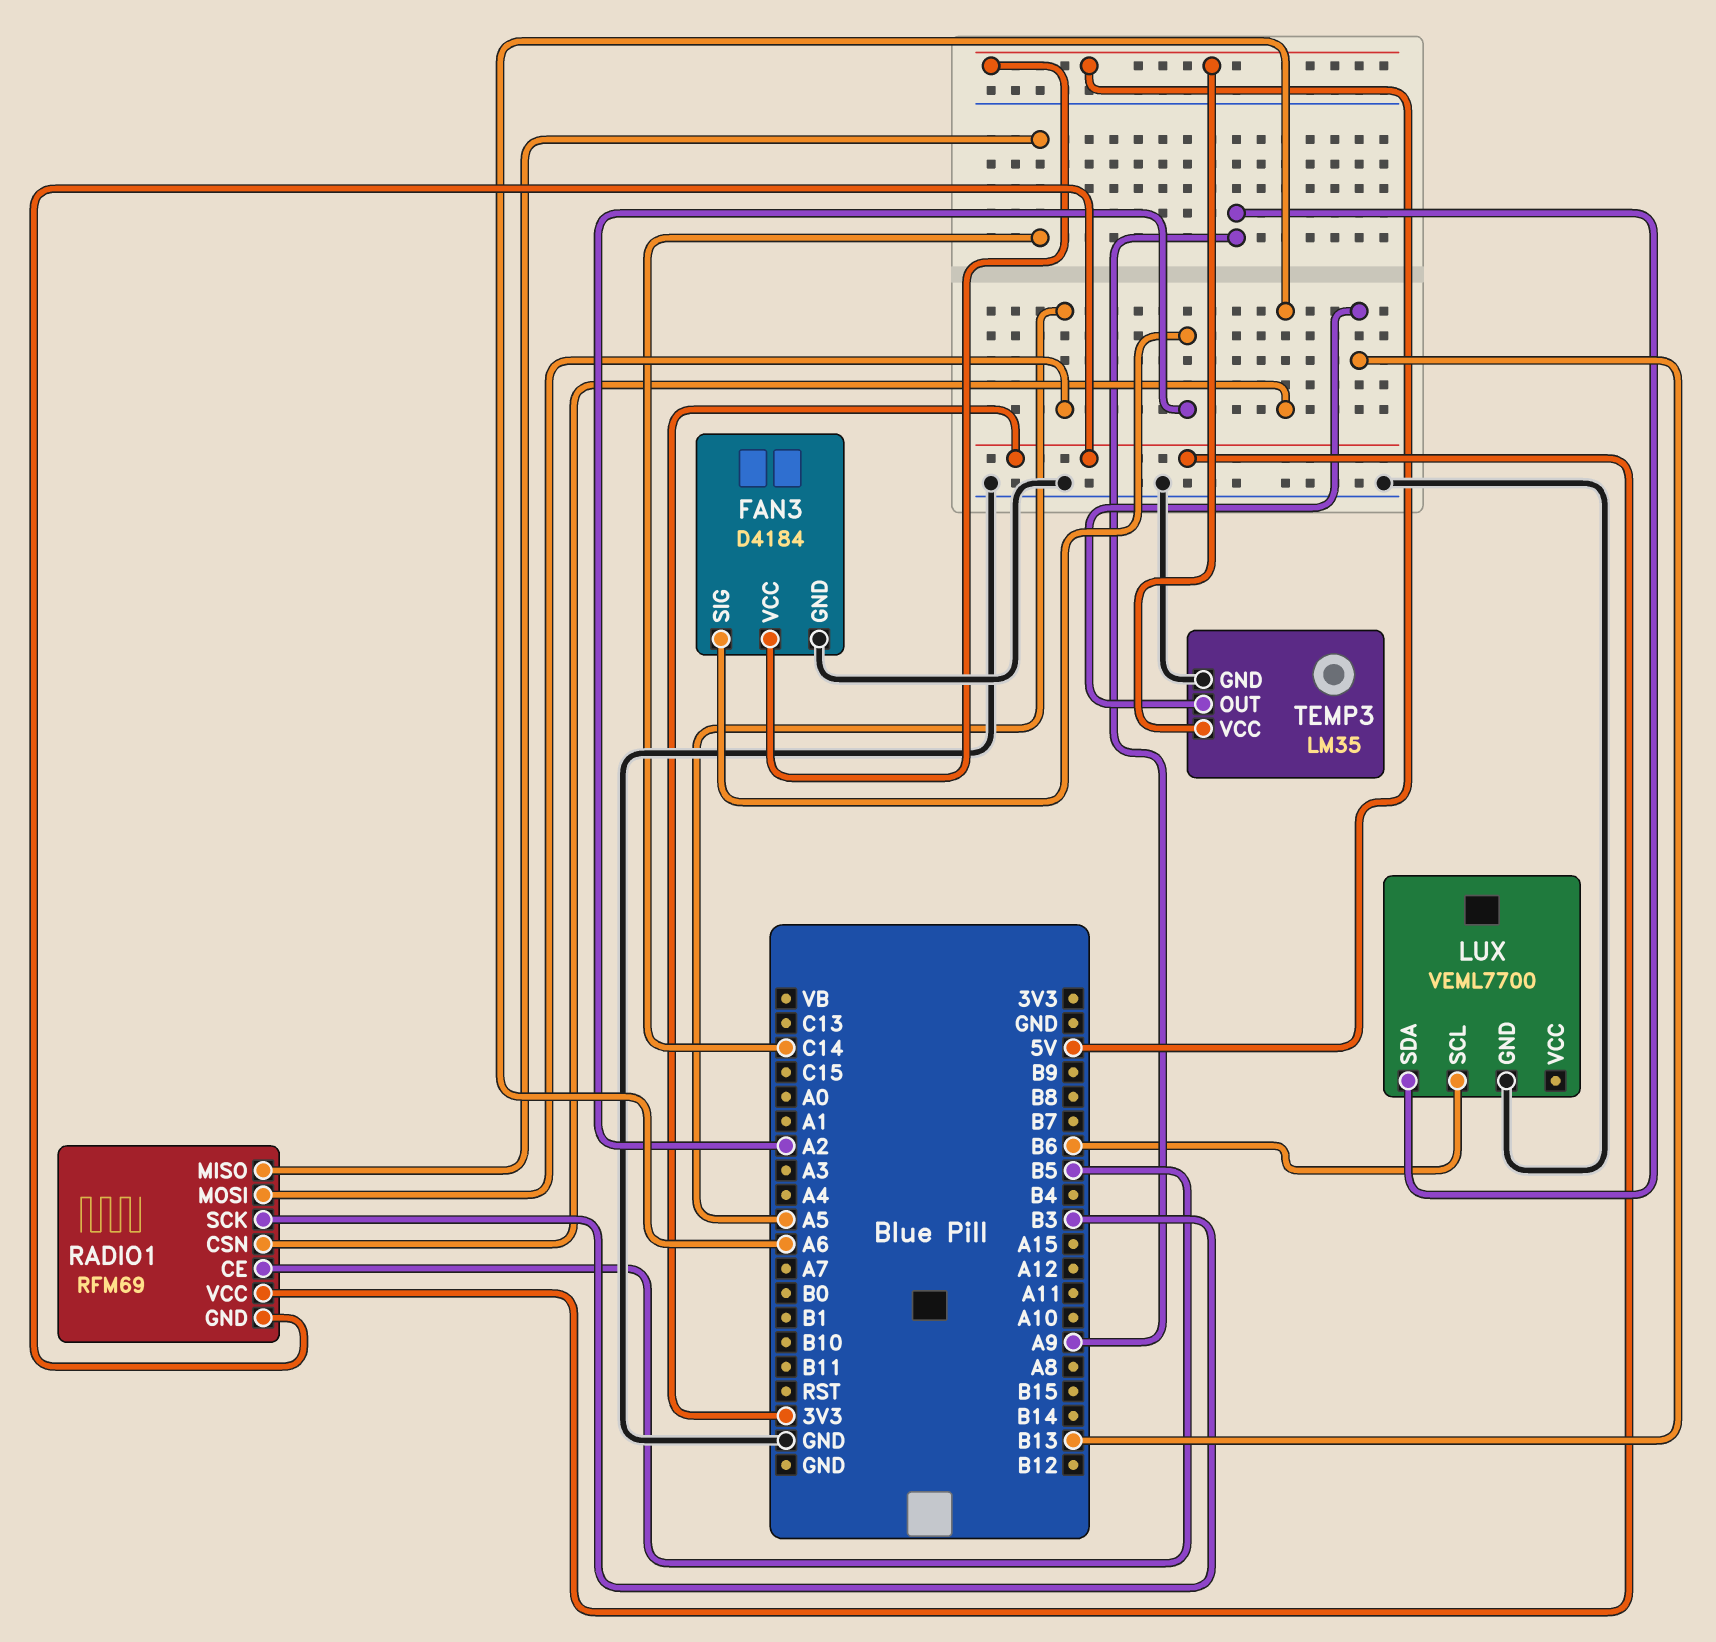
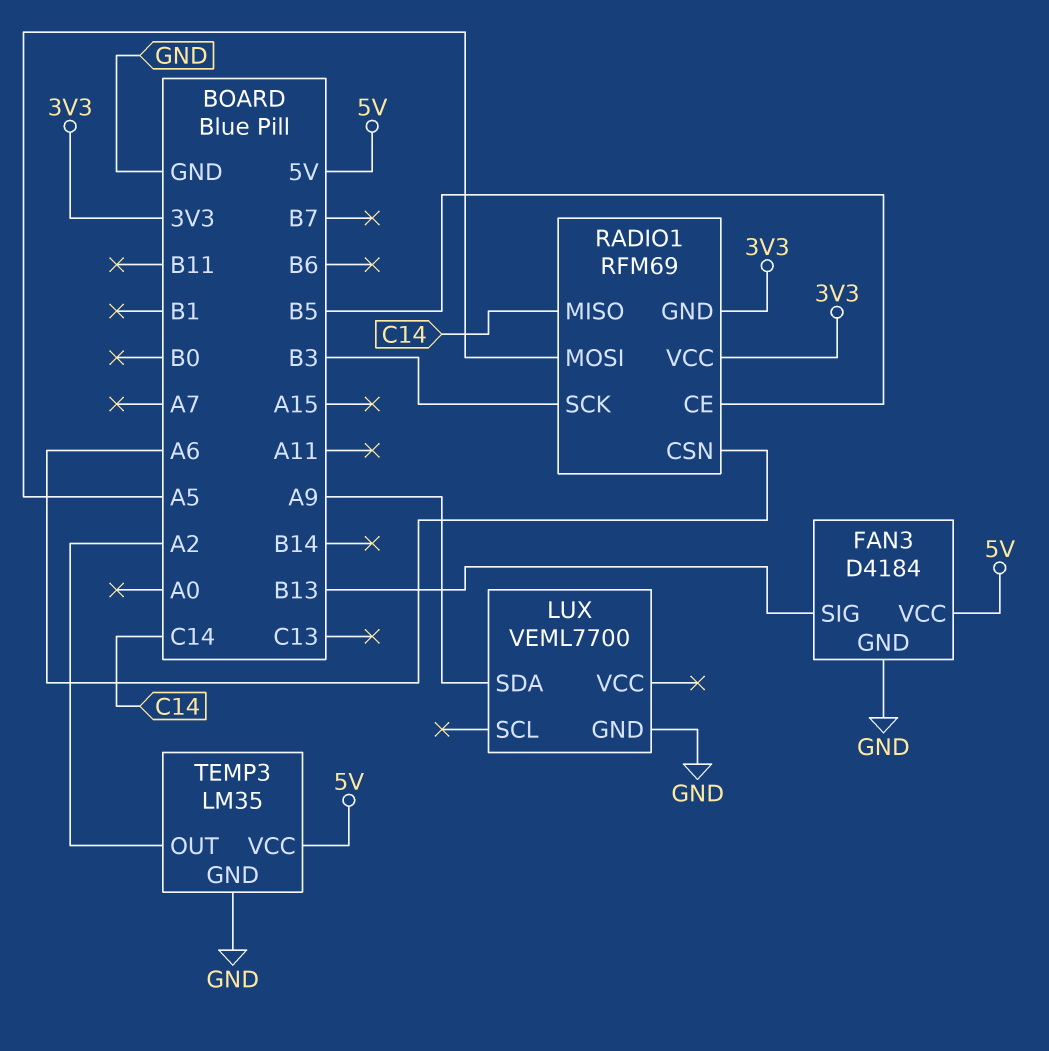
FAN3 pin SIG: A2 -> B13
LUX pin SCL: B6 -> none
TEMP3 pin OUT: B13 -> A2

